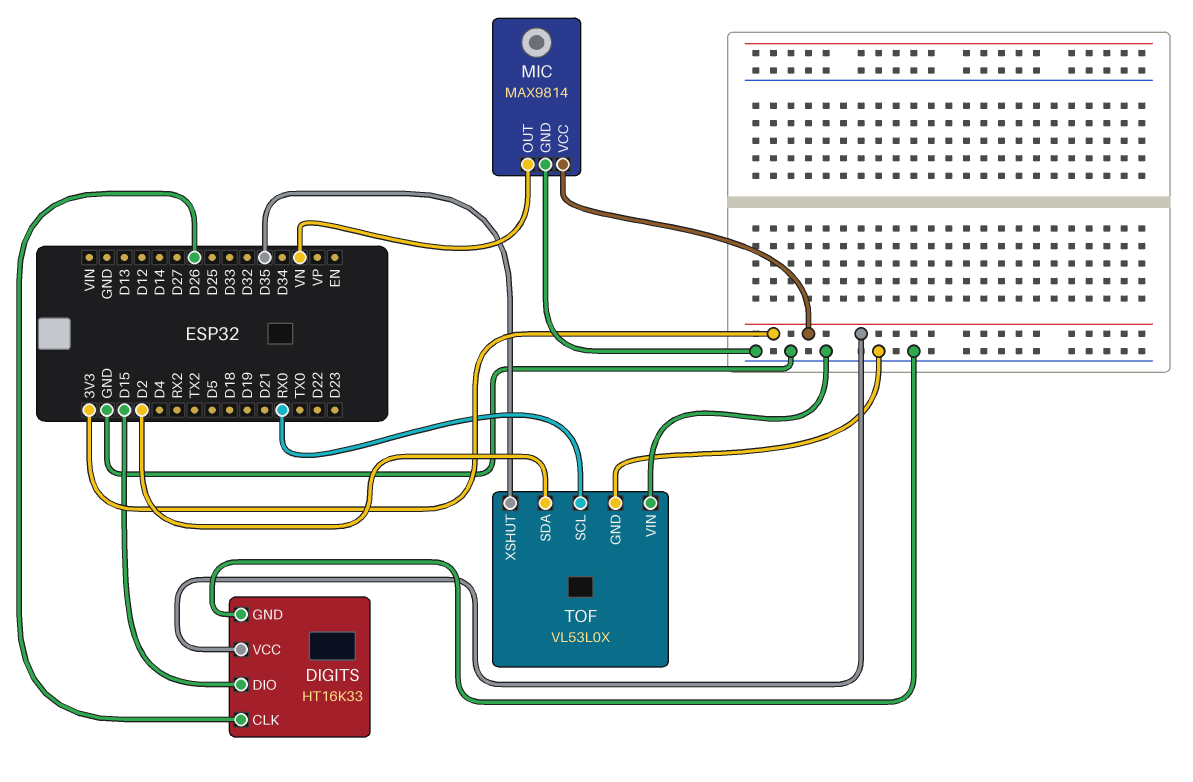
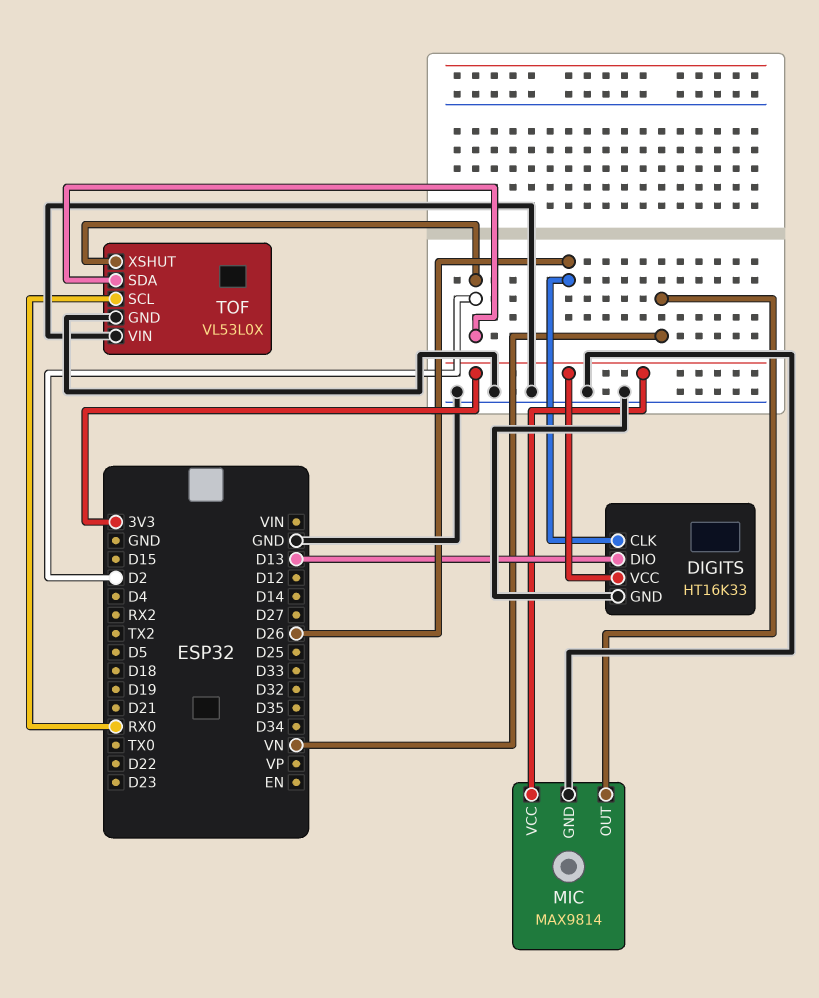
DIGITS pin DIO: D15 -> D13
TOF pin XSHUT: D35 -> D2

